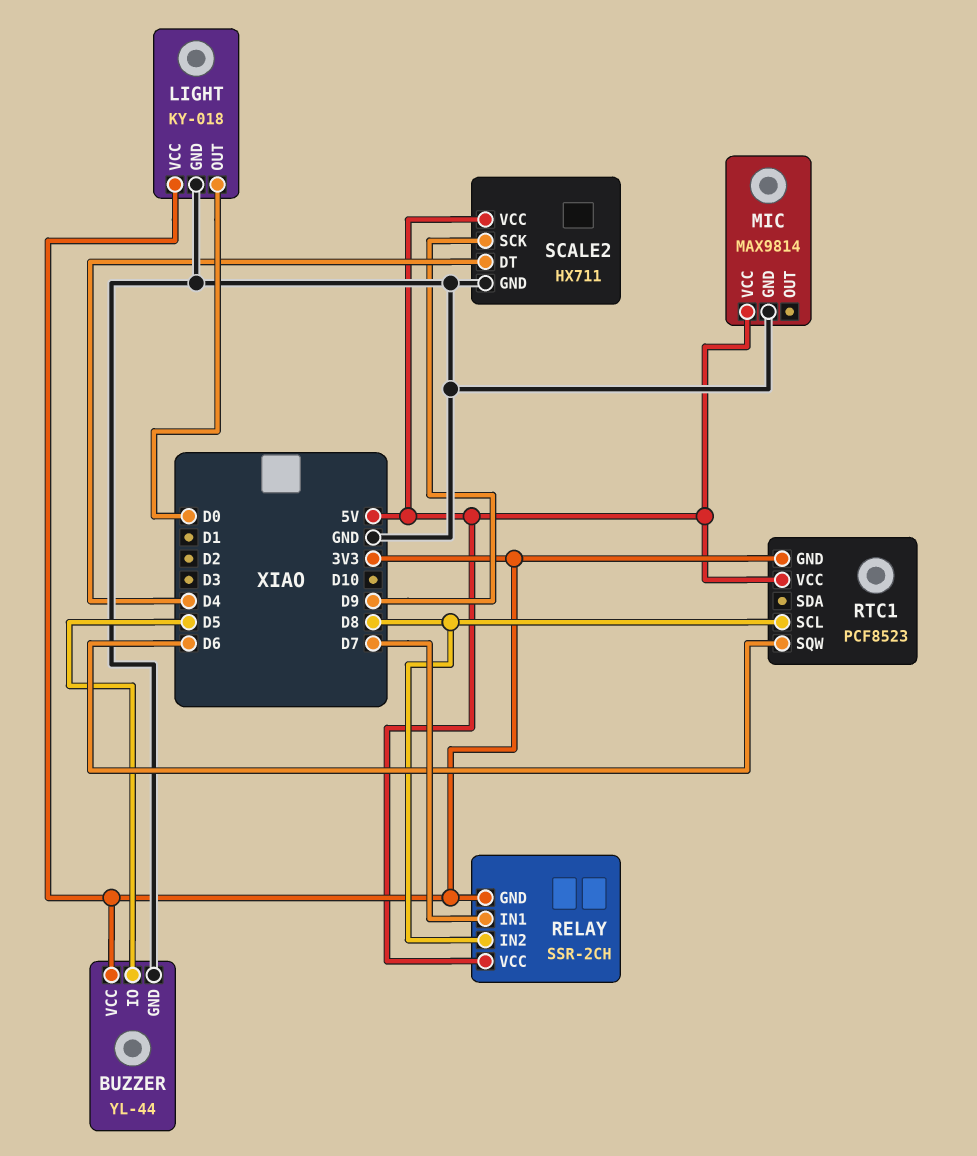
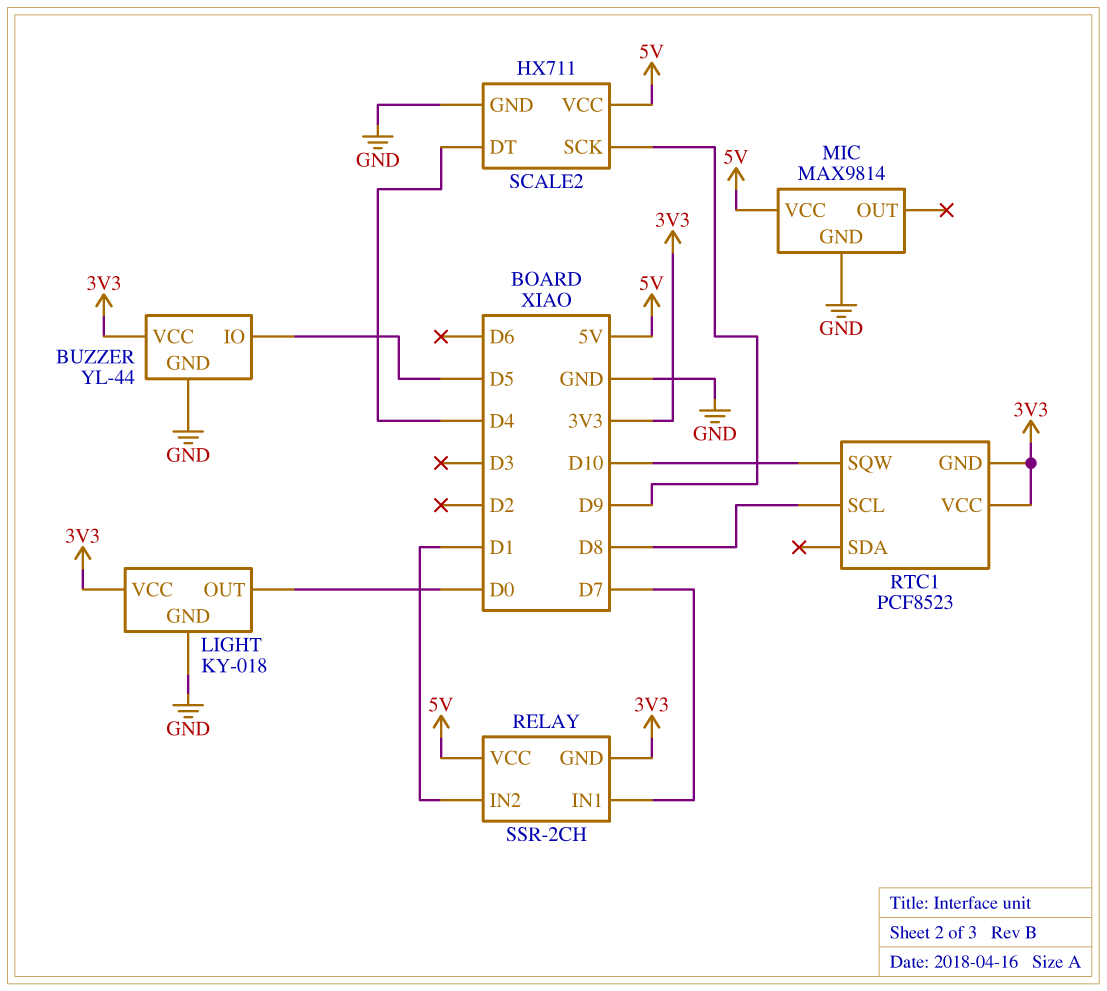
RELAY pin IN2: D8 -> D1
RTC1 pin SQW: D6 -> D10
RTC1 pin VCC: 5V -> 3V3

